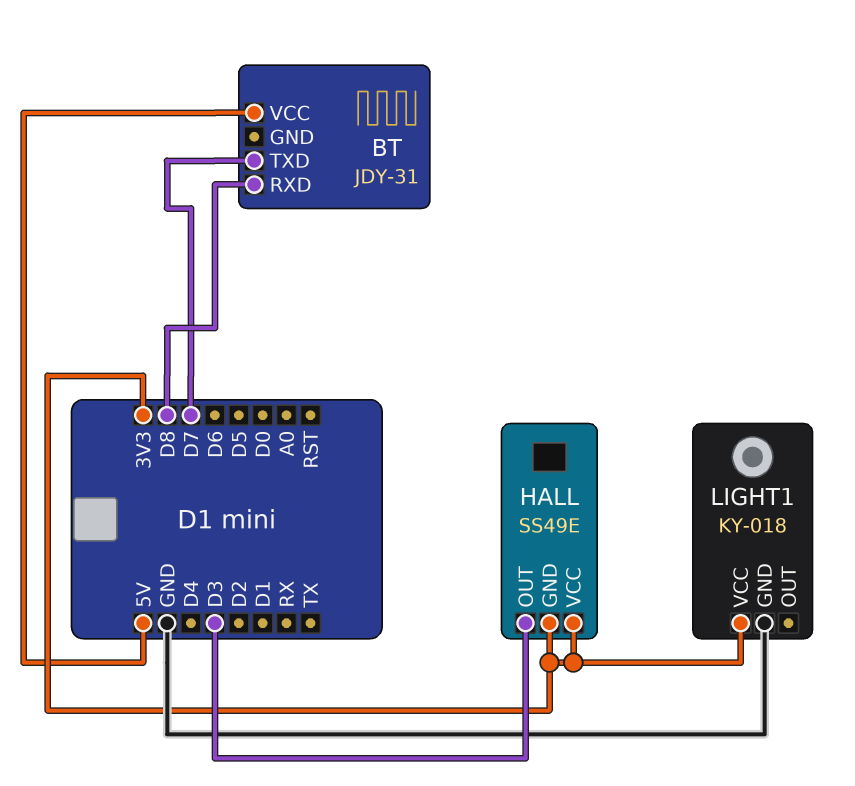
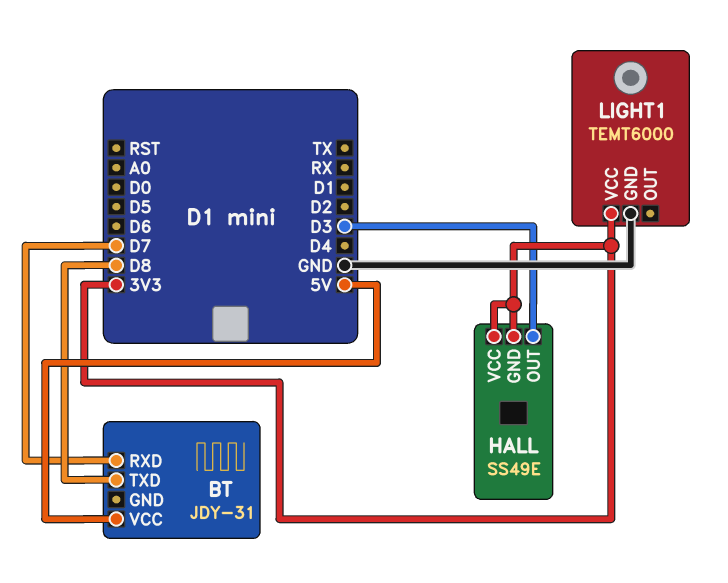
BT pin RXD: D8 -> D7
BT pin TXD: D7 -> D8
LIGHT1: KY-018 -> TEMT6000

